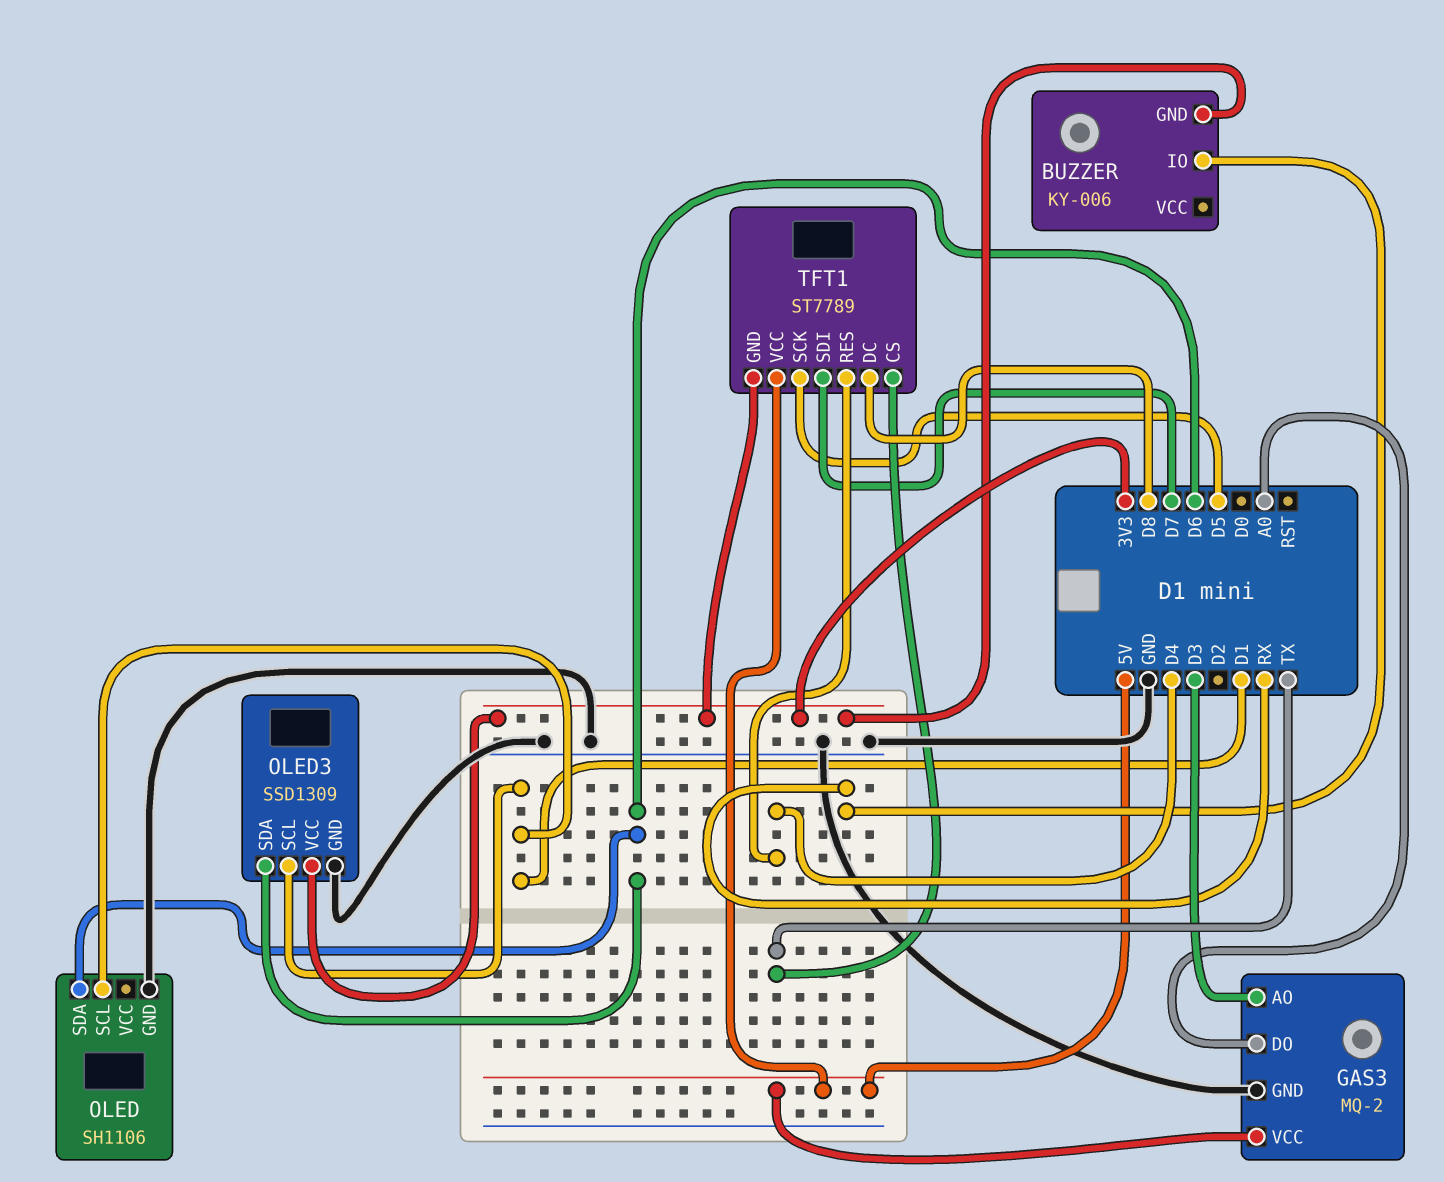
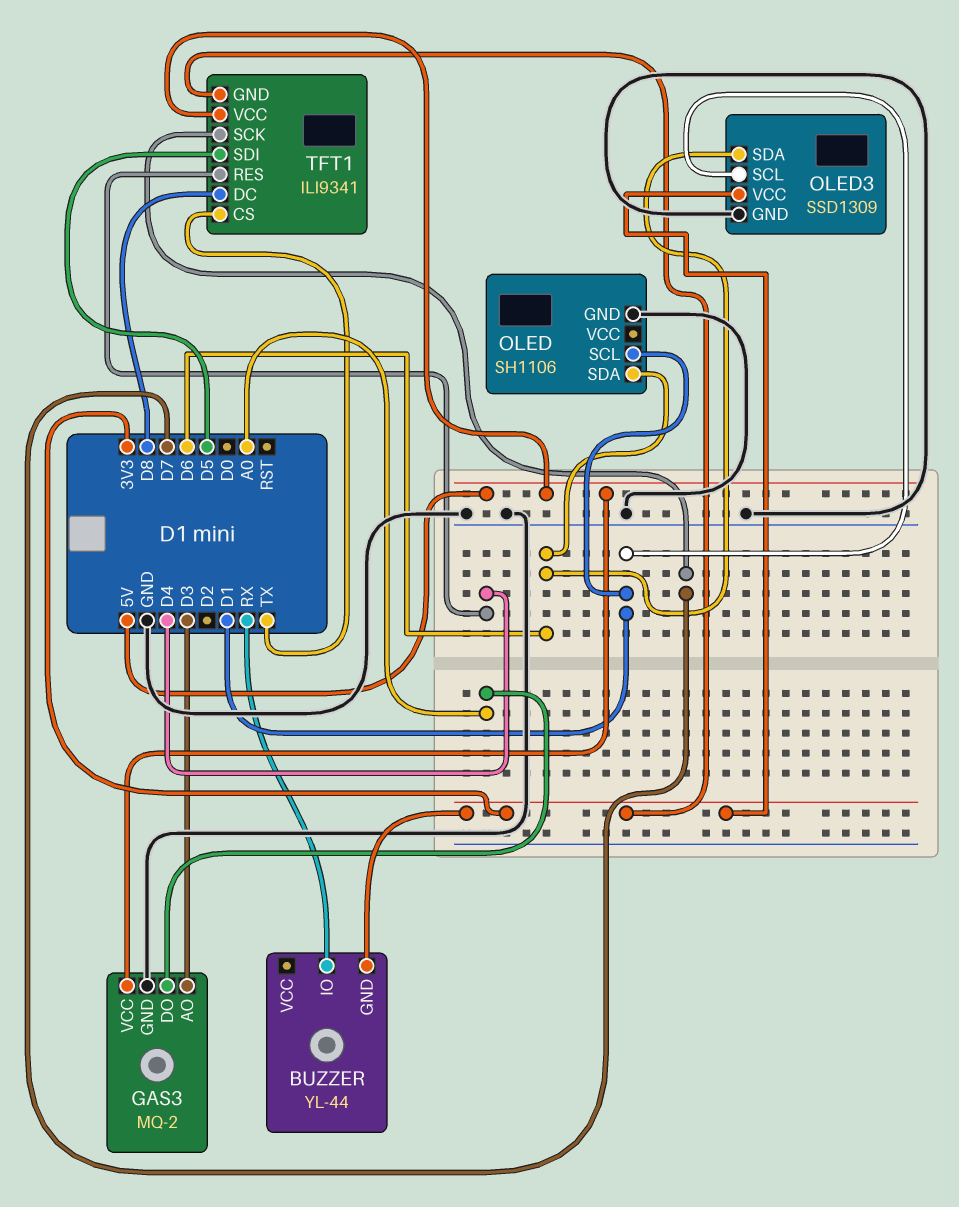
BUZZER: KY-006 -> YL-44
TFT1: ST7789 -> ILI9341
TFT1 pin SCK: D5 -> D7
TFT1 pin SDI: D7 -> D5

